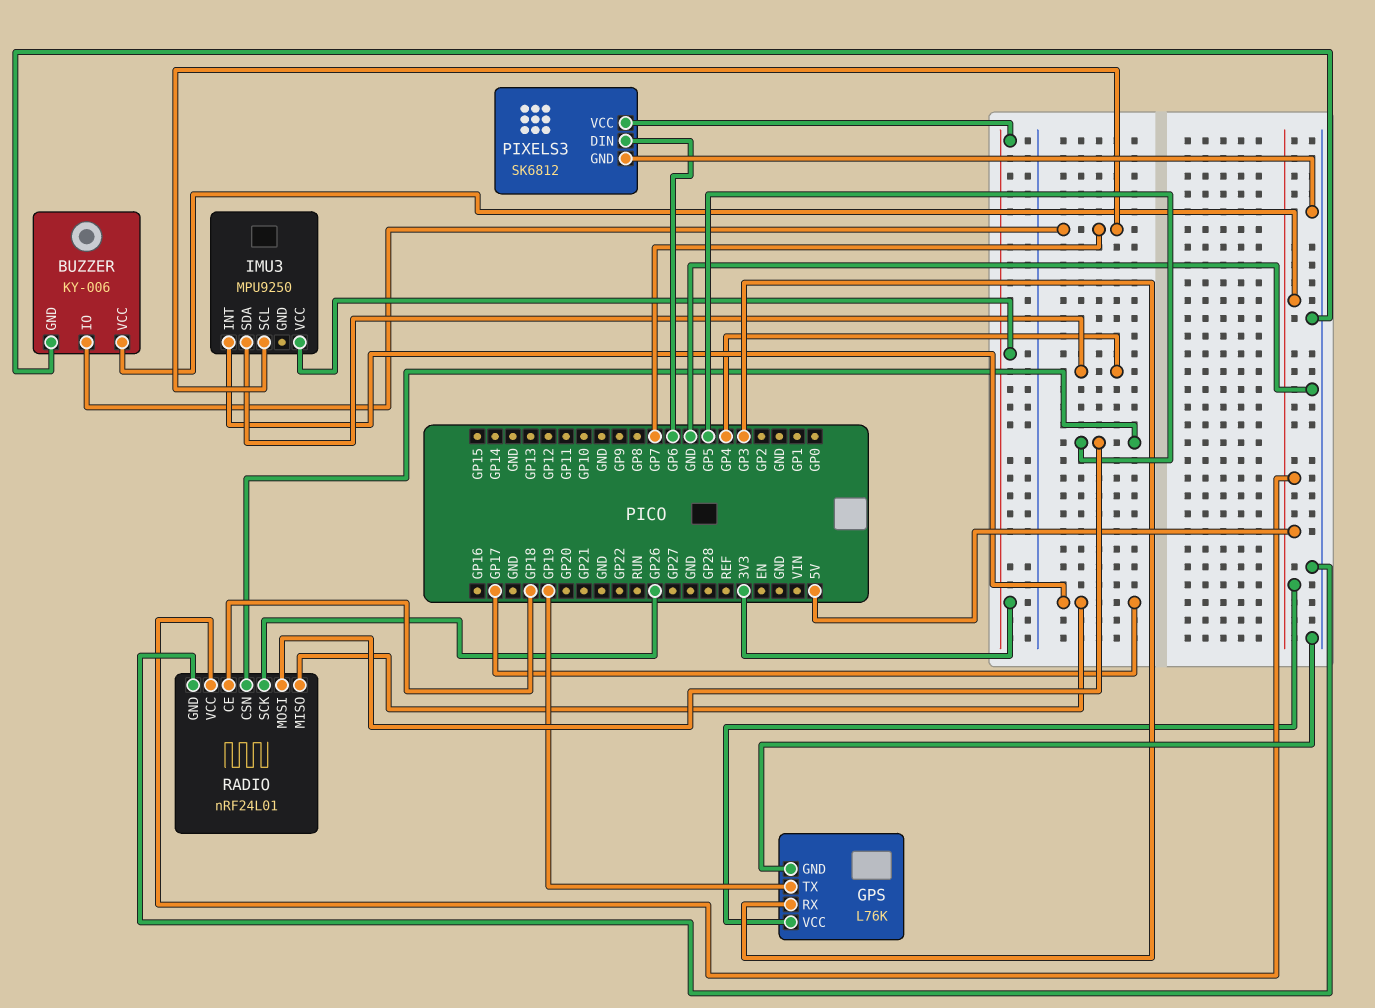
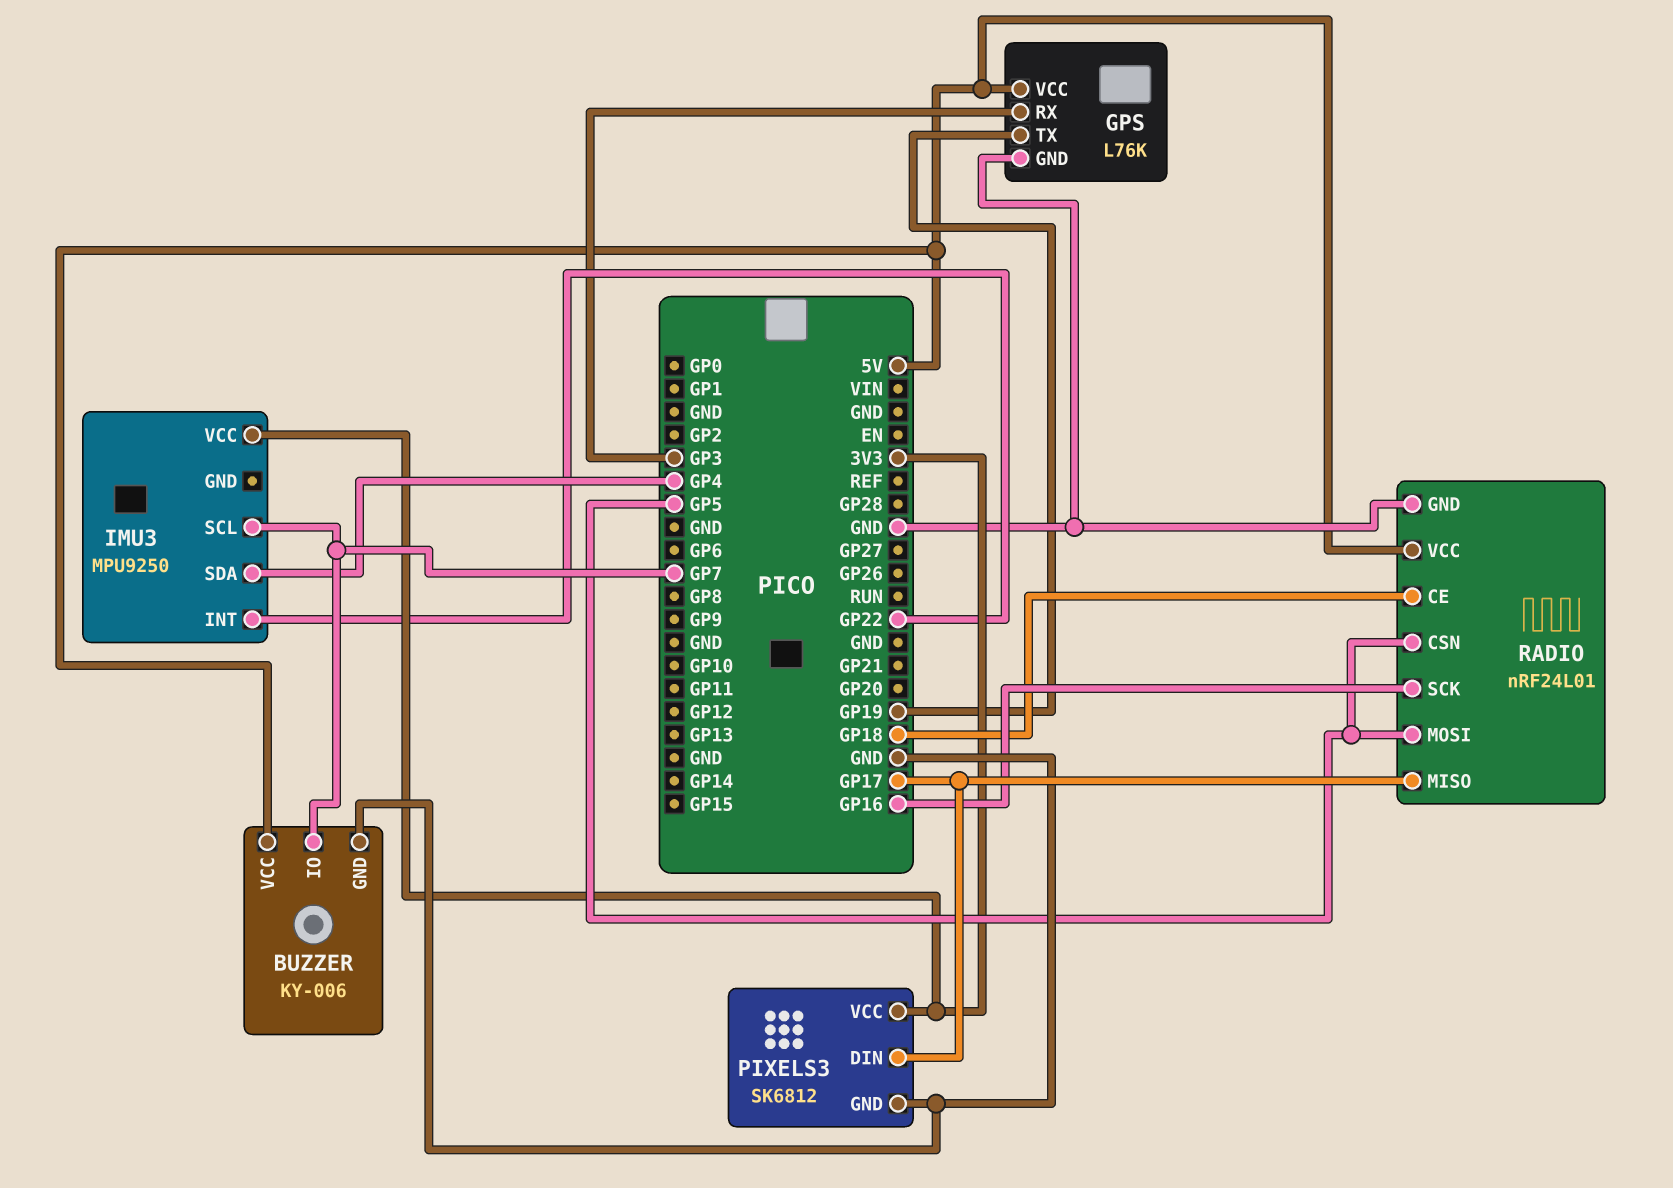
IMU3 pin INT: GP17 -> GP22
PIXELS3 pin DIN: GP6 -> GP17
RADIO pin SCK: GP26 -> GP16

